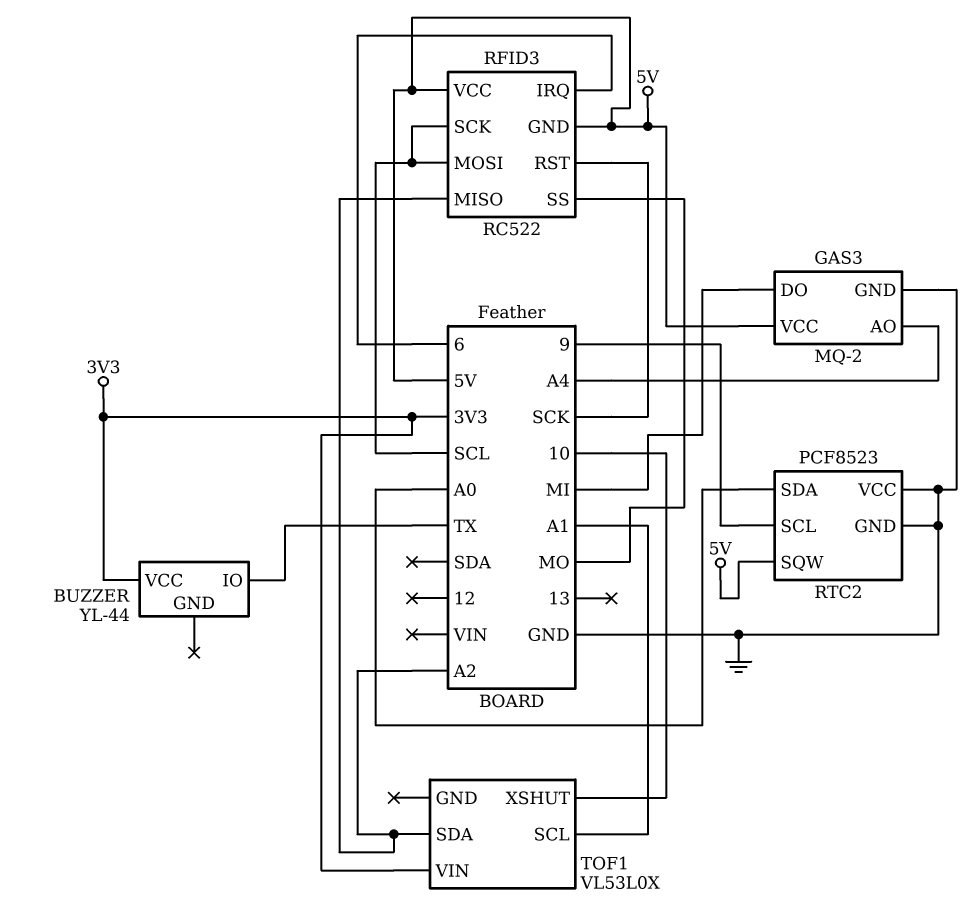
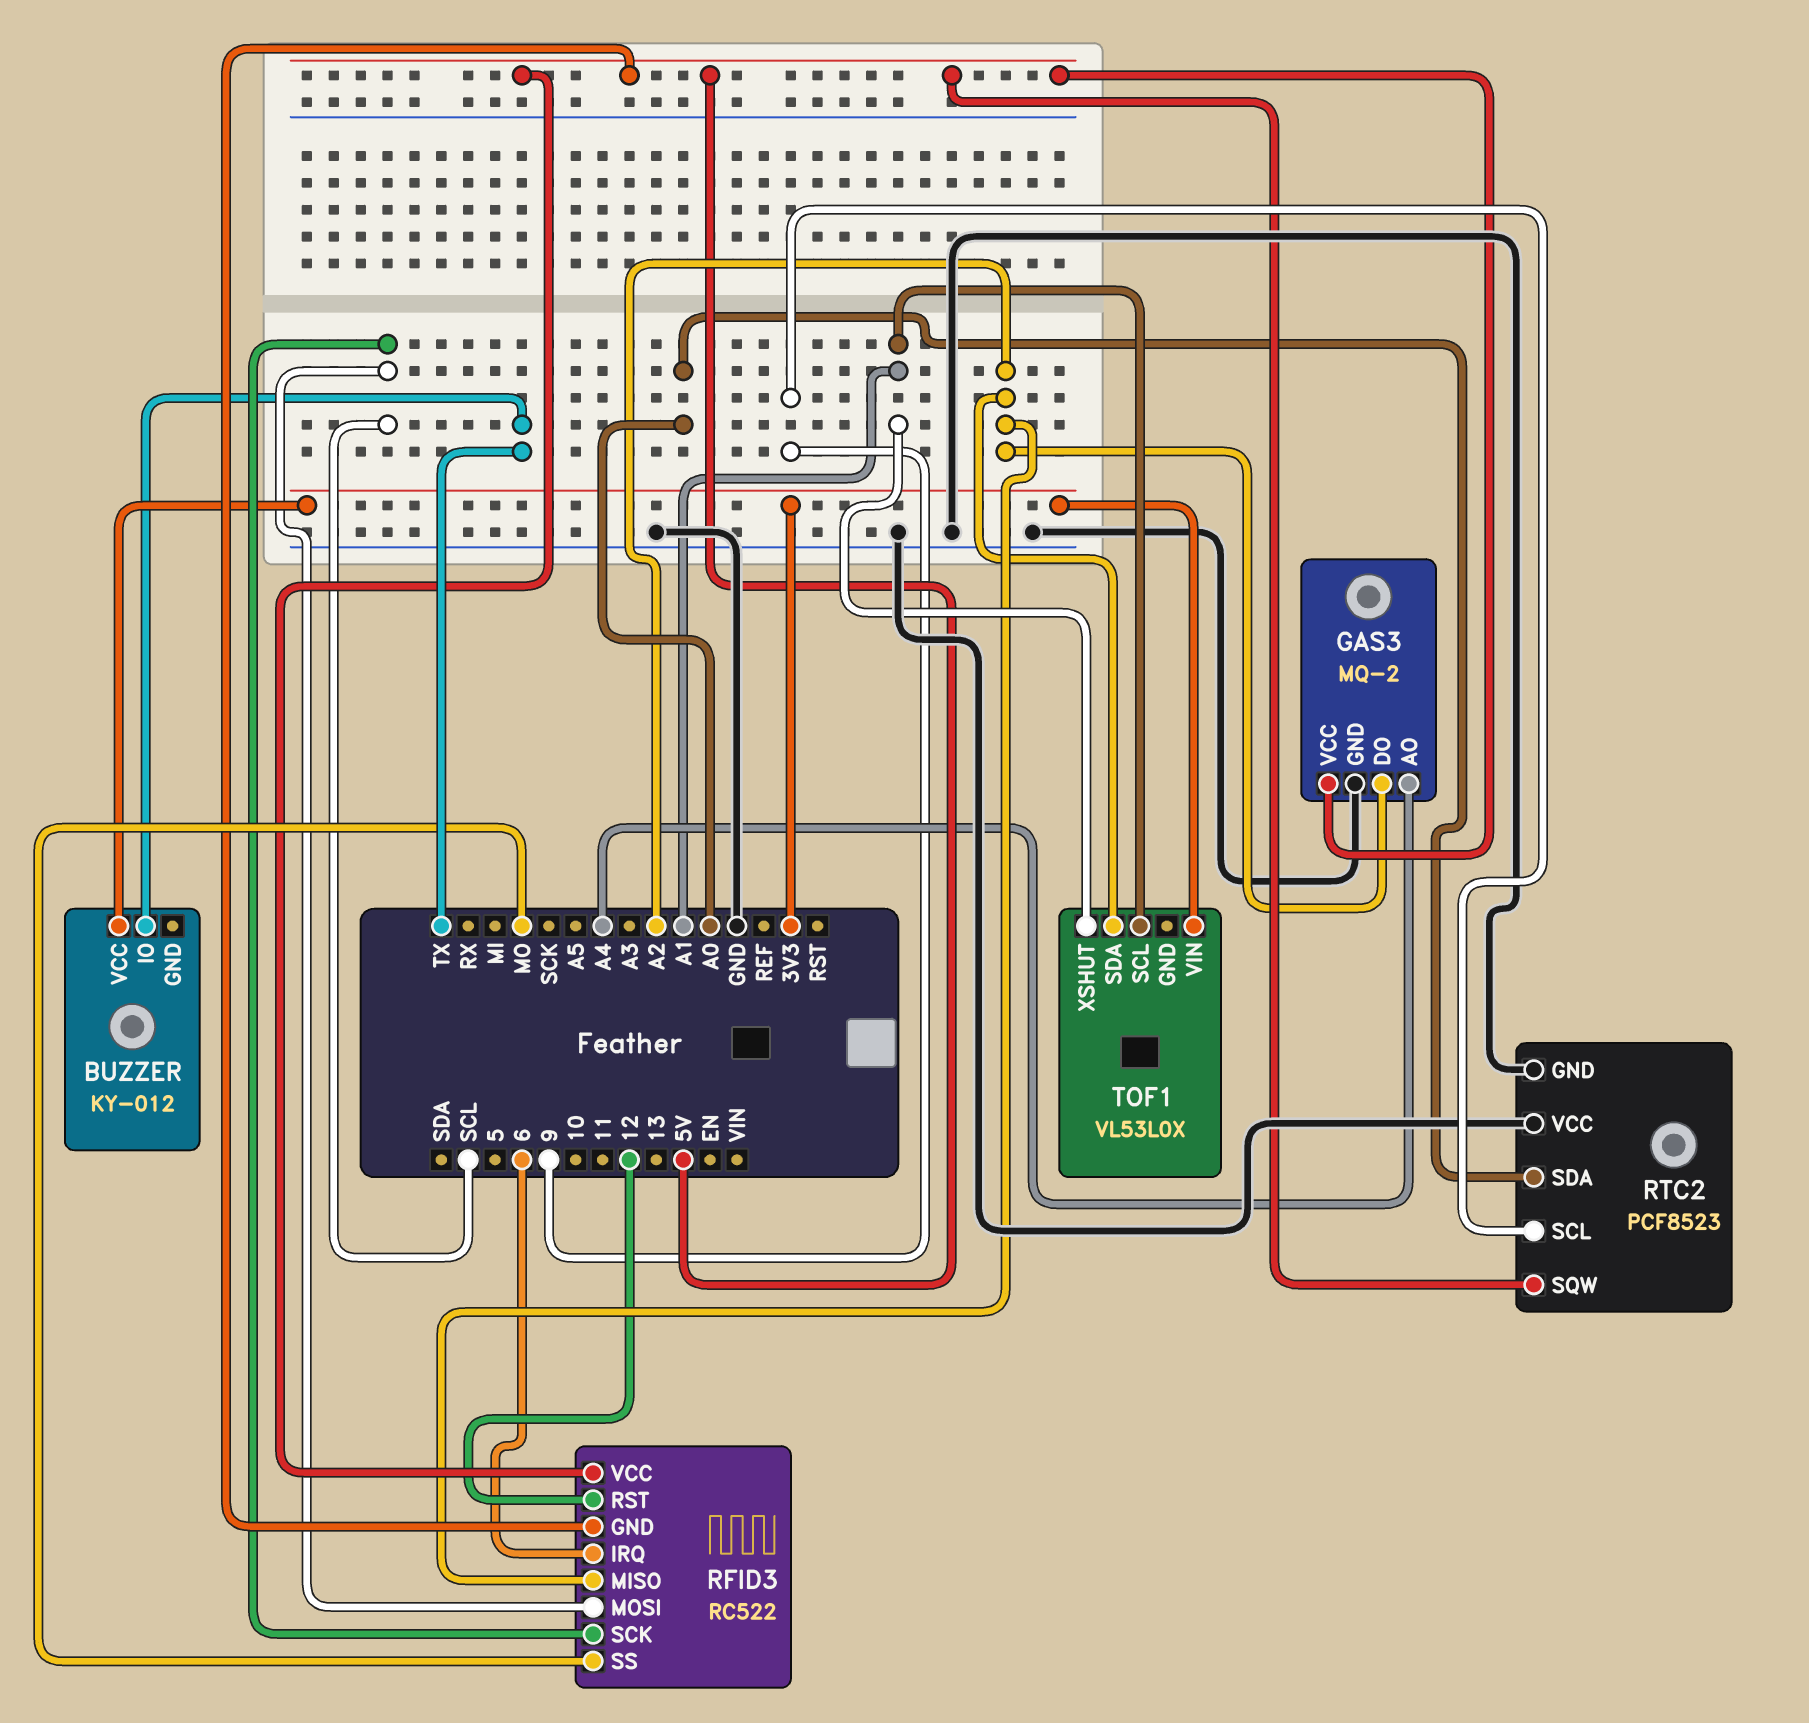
BUZZER: YL-44 -> KY-012
GAS3 pin DO: MI -> A2
RFID3 pin RST: SCK -> 12
TOF1 pin XSHUT: 10 -> A1

